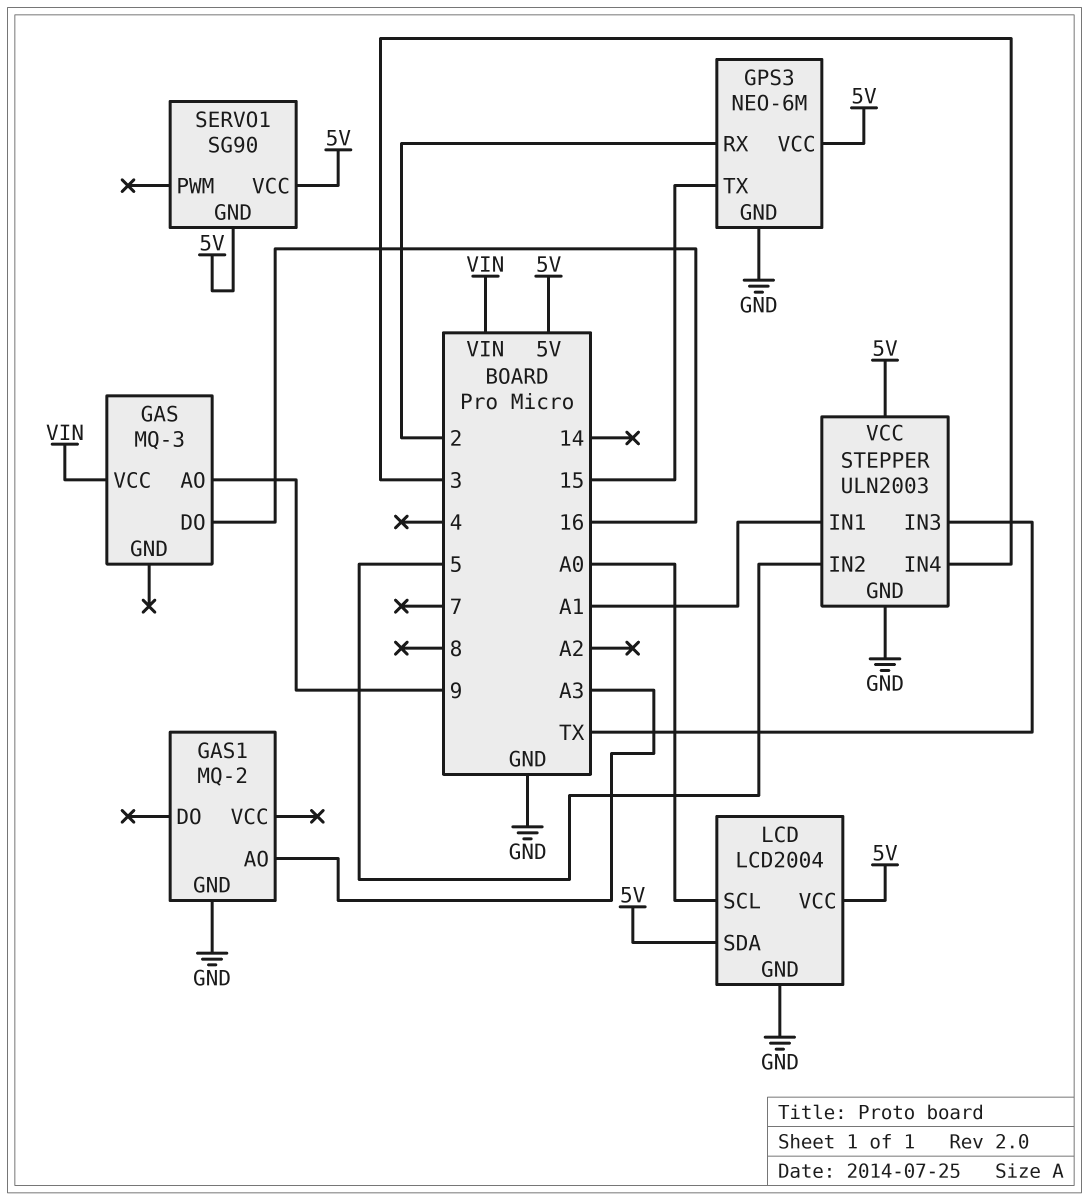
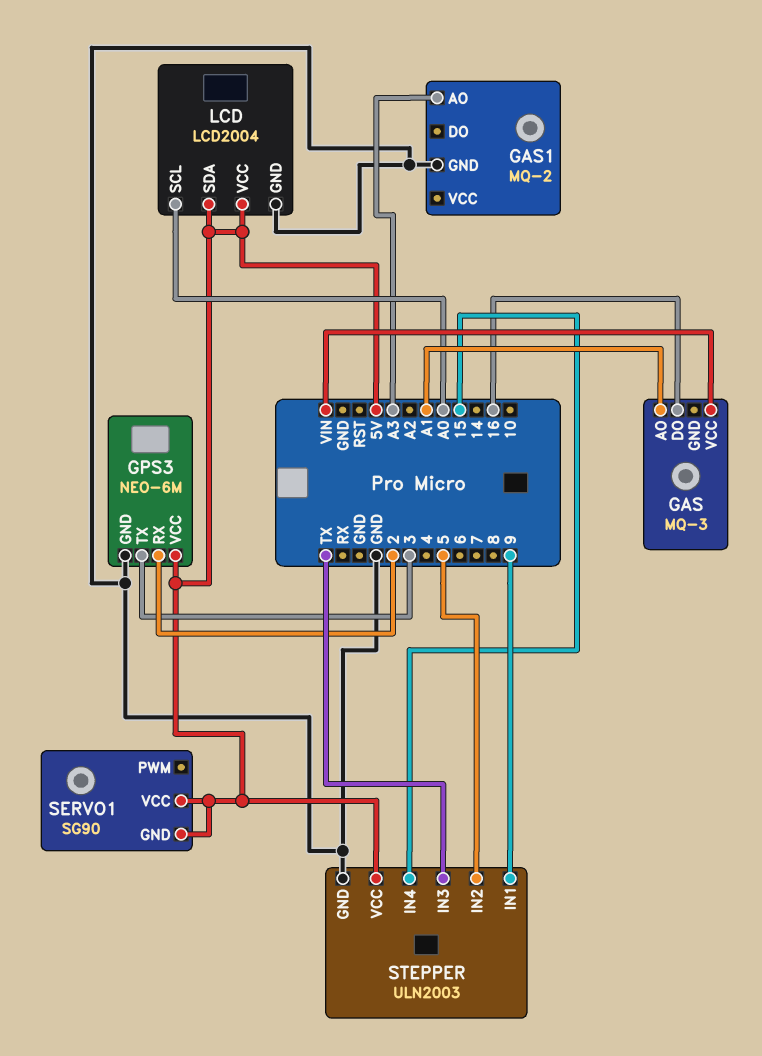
GAS pin AO: 9 -> A1
GPS3 pin TX: 15 -> 3
STEPPER pin IN1: A1 -> 9
STEPPER pin IN4: 3 -> 15

